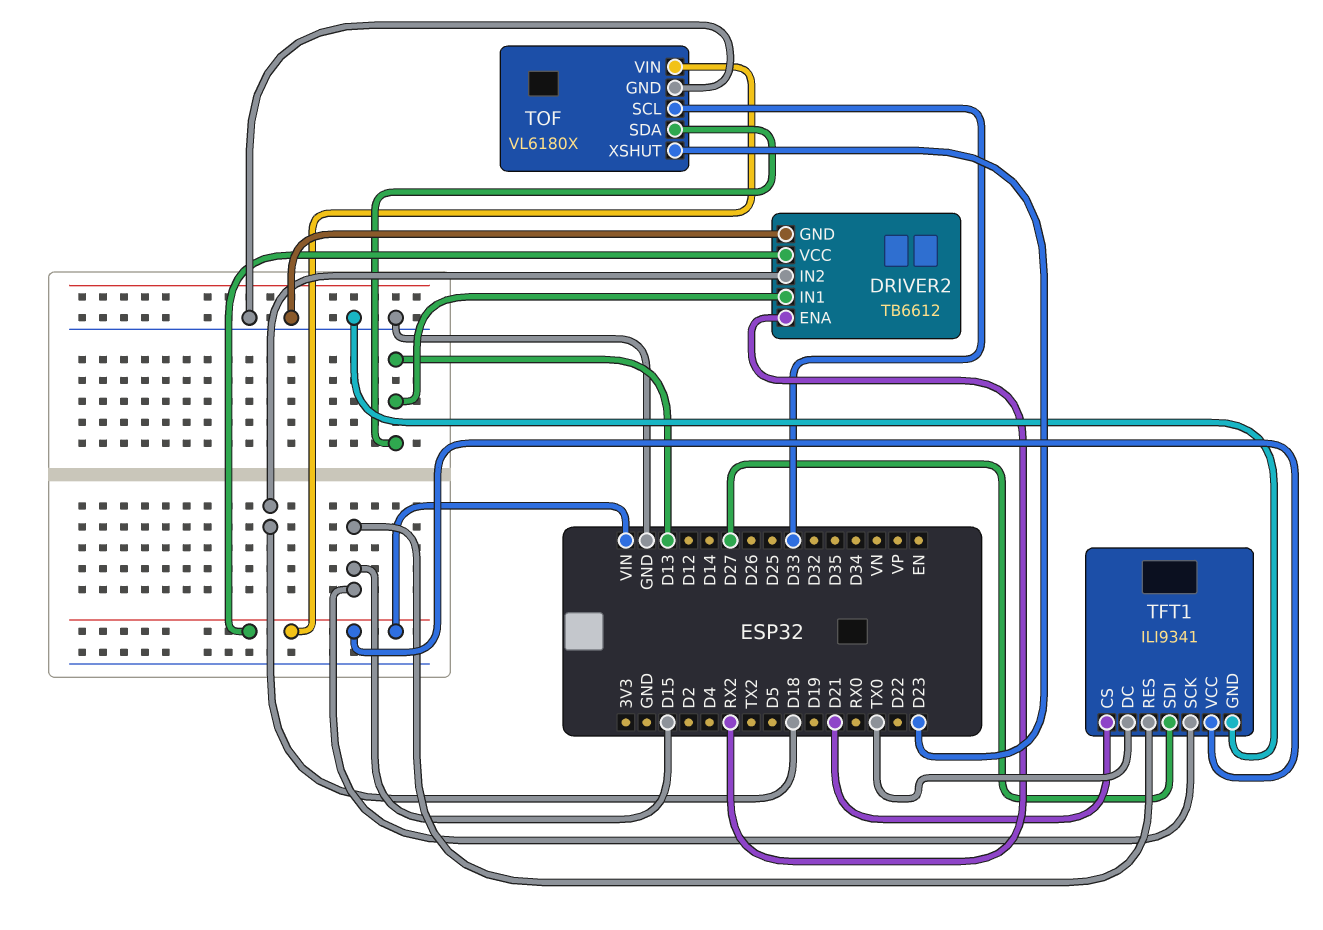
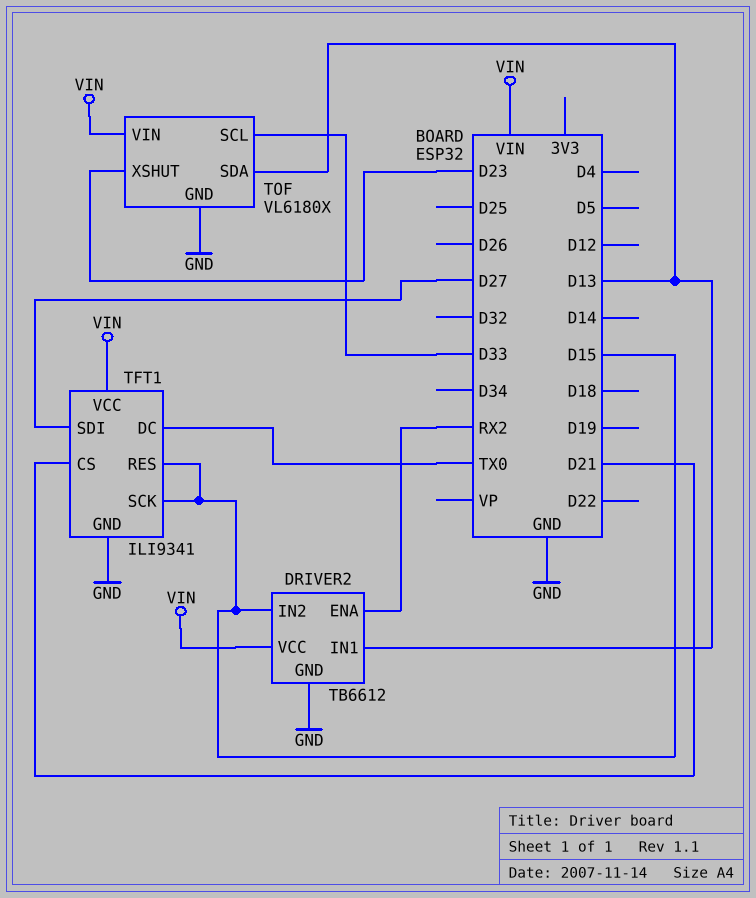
DRIVER2 pin IN2: D18 -> D15

